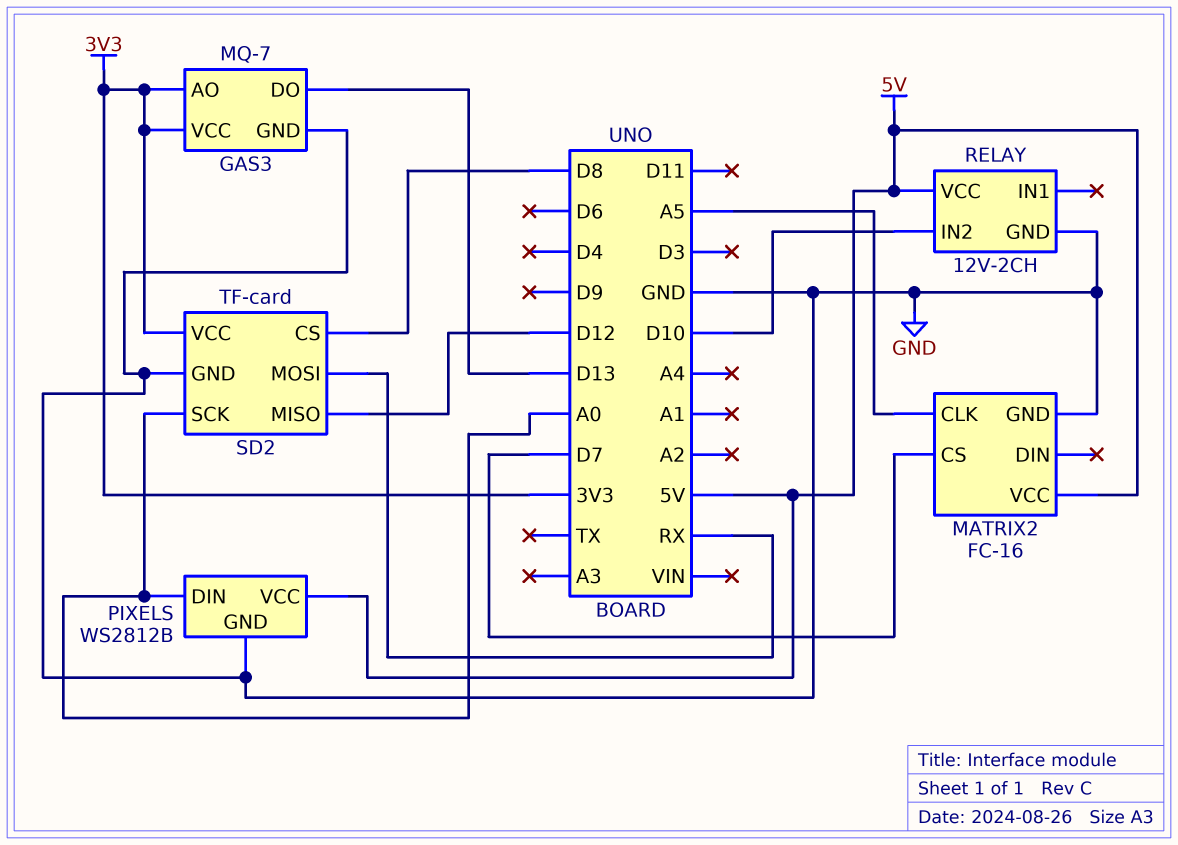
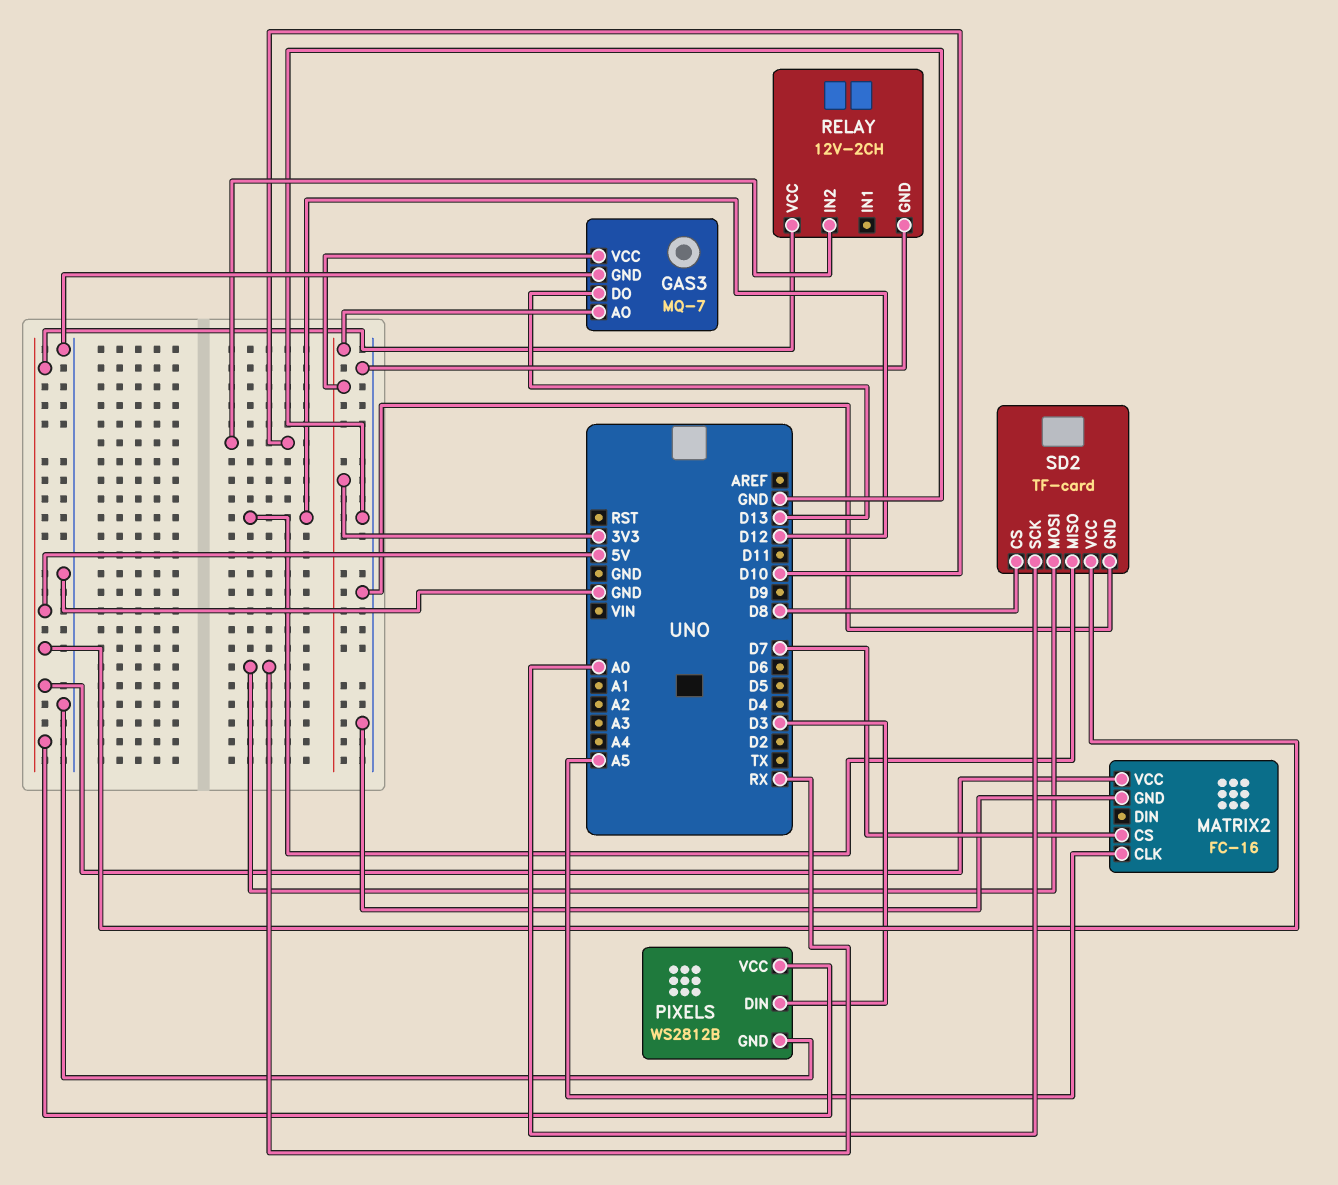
PIXELS pin DIN: A0 -> D3
SD2 pin VCC: 3V3 -> 5V

